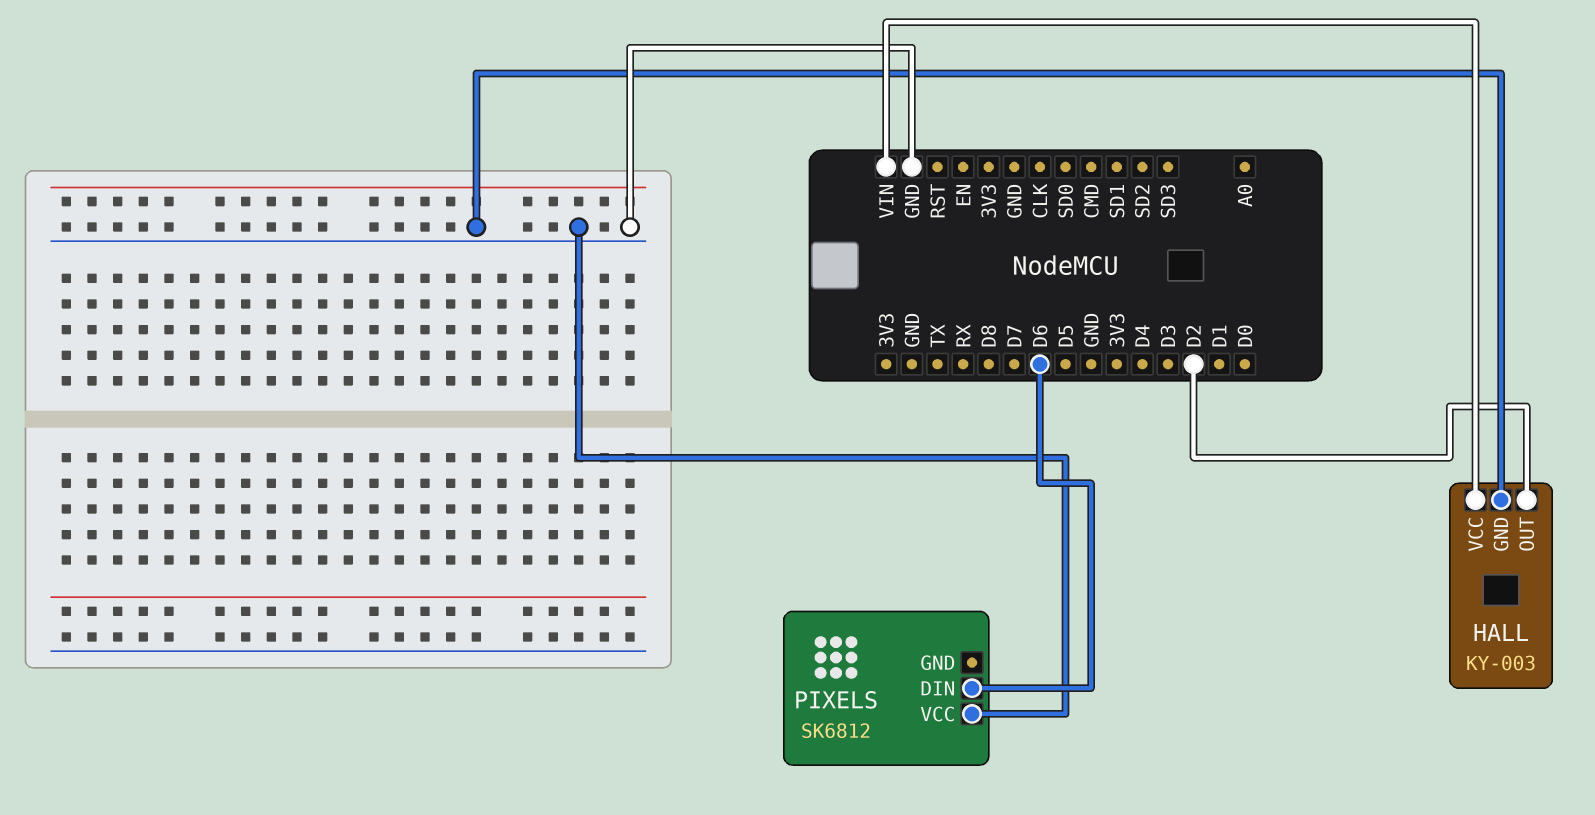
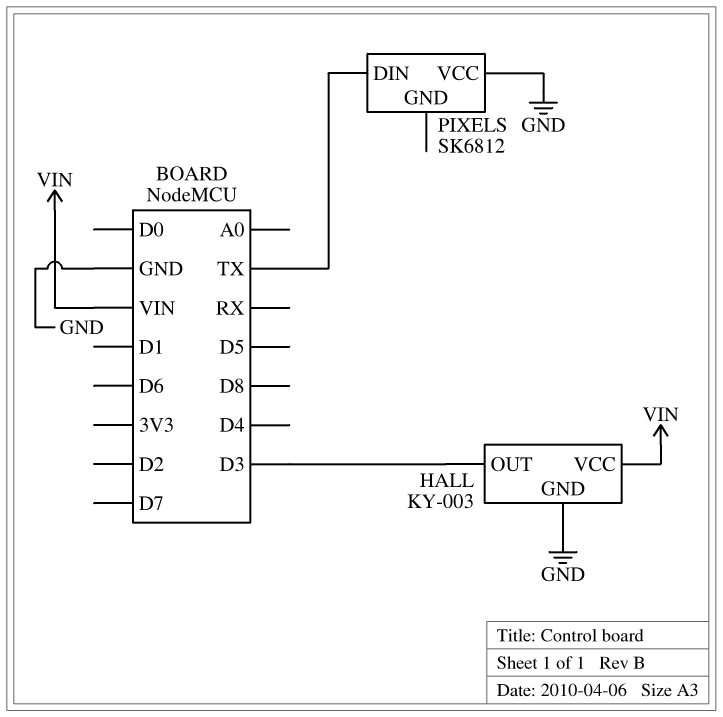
HALL pin OUT: D2 -> D3
PIXELS pin DIN: D6 -> TX

